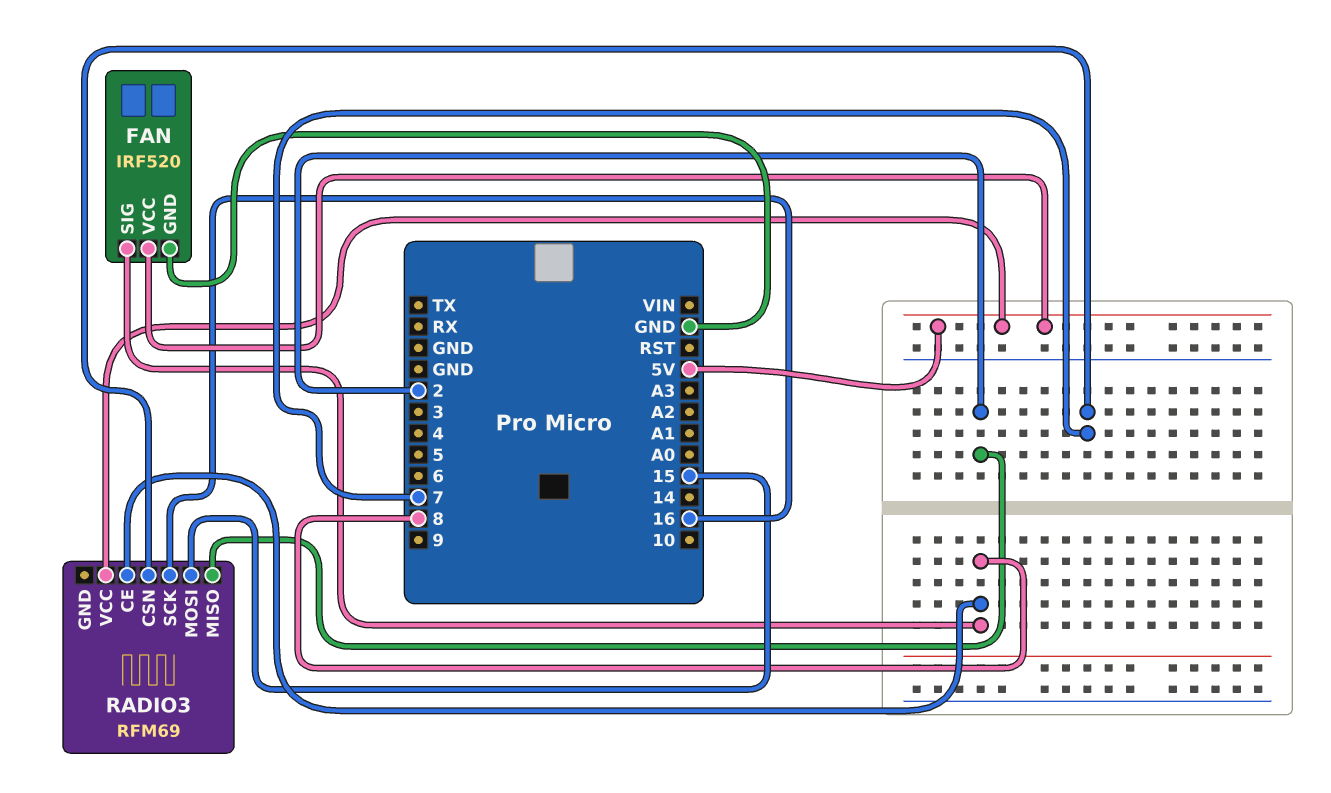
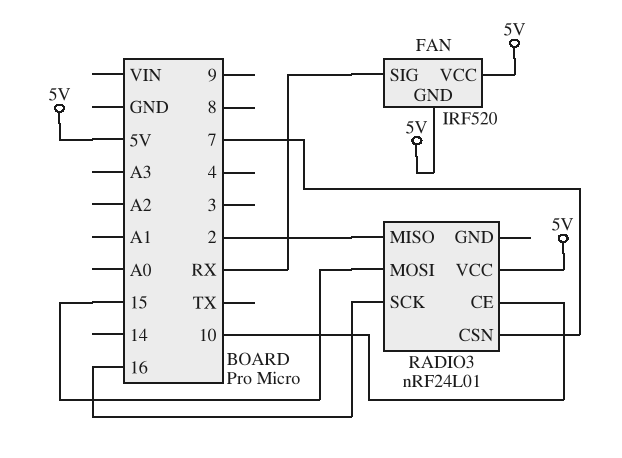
FAN pin GND: GND -> 5V
FAN pin SIG: 8 -> RX
RADIO3: RFM69 -> nRF24L01
RADIO3 pin CE: 8 -> 10

